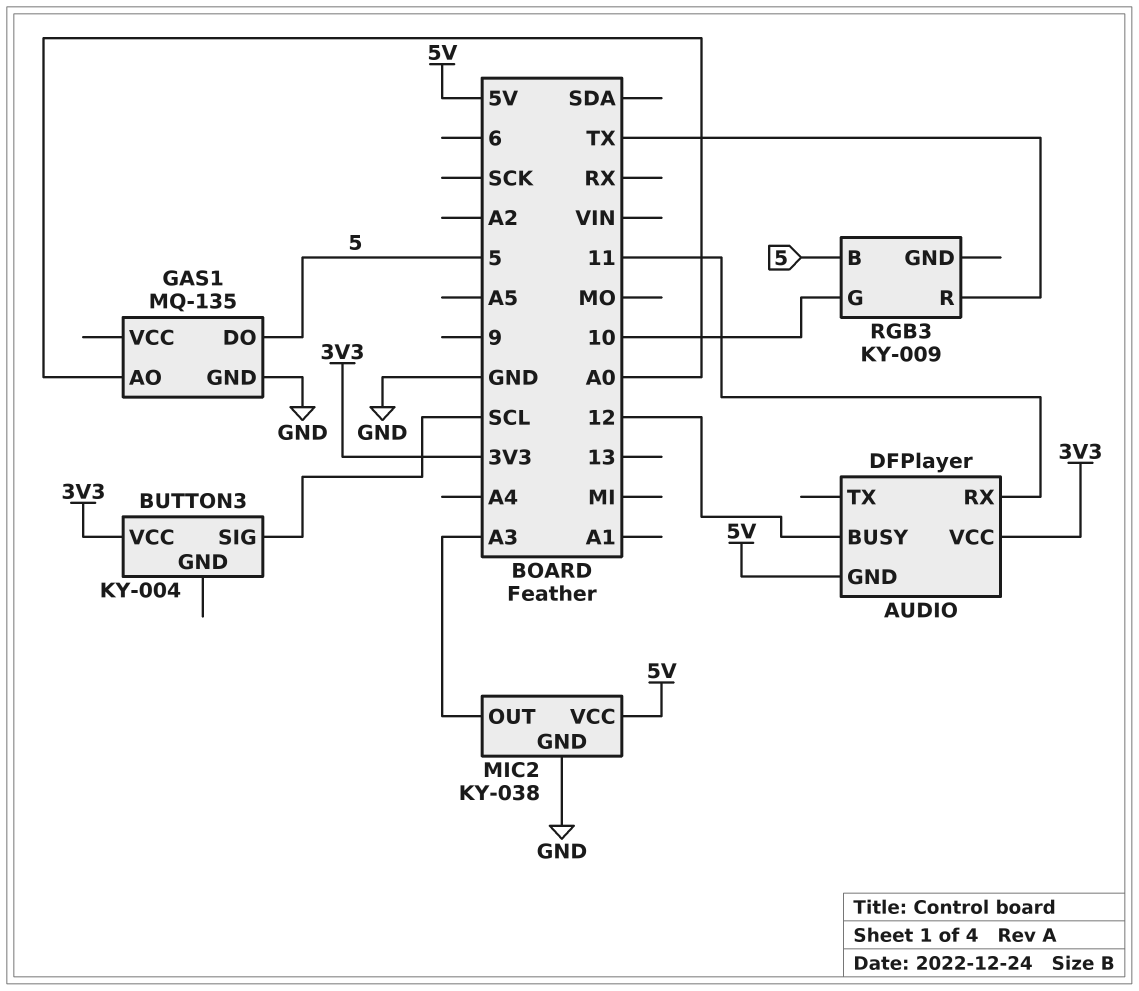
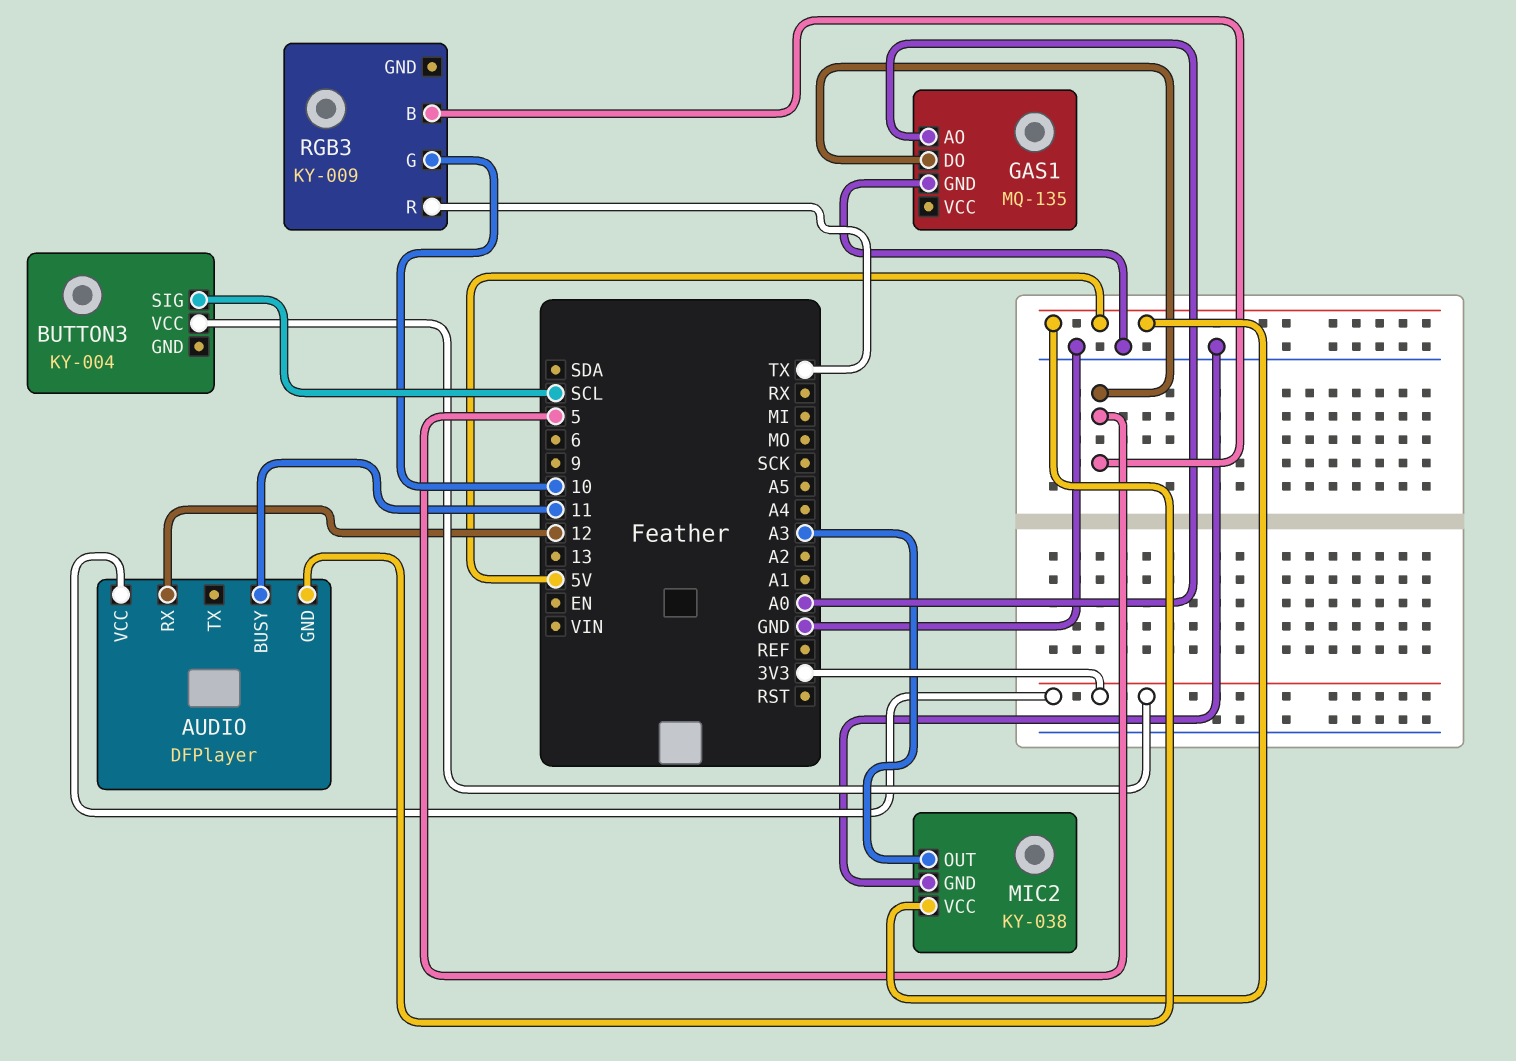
AUDIO pin BUSY: 12 -> 11
AUDIO pin RX: 11 -> 12

